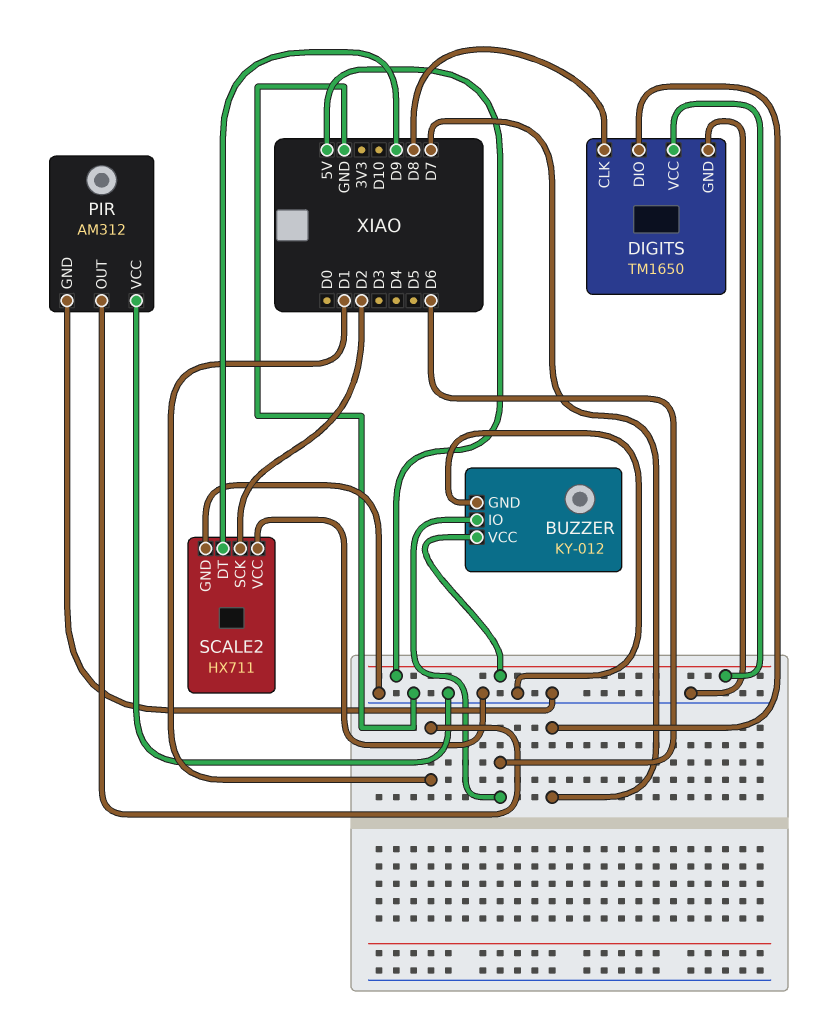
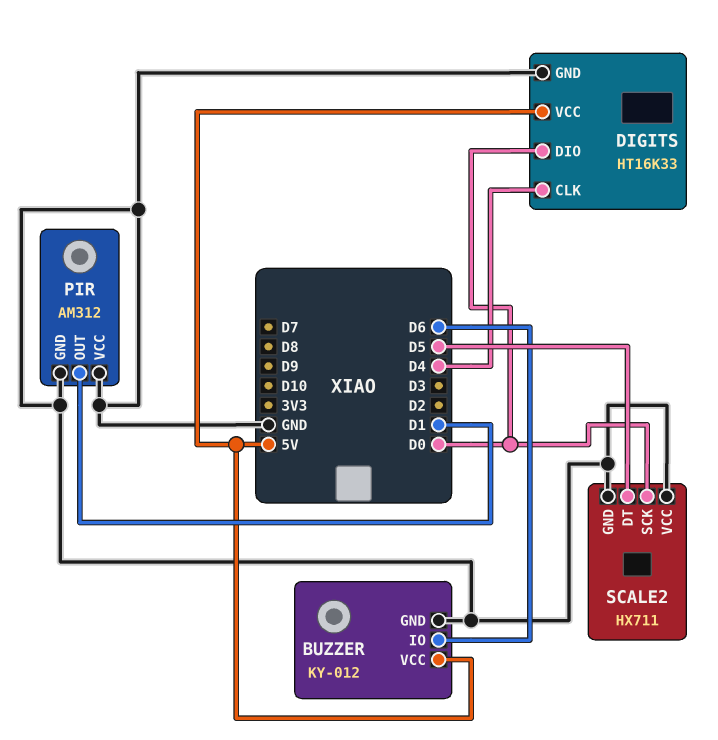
DIGITS: TM1650 -> HT16K33
DIGITS pin CLK: D8 -> D4
DIGITS pin DIO: D7 -> D0
SCALE2 pin DT: D9 -> D5
SCALE2 pin SCK: D2 -> D0

